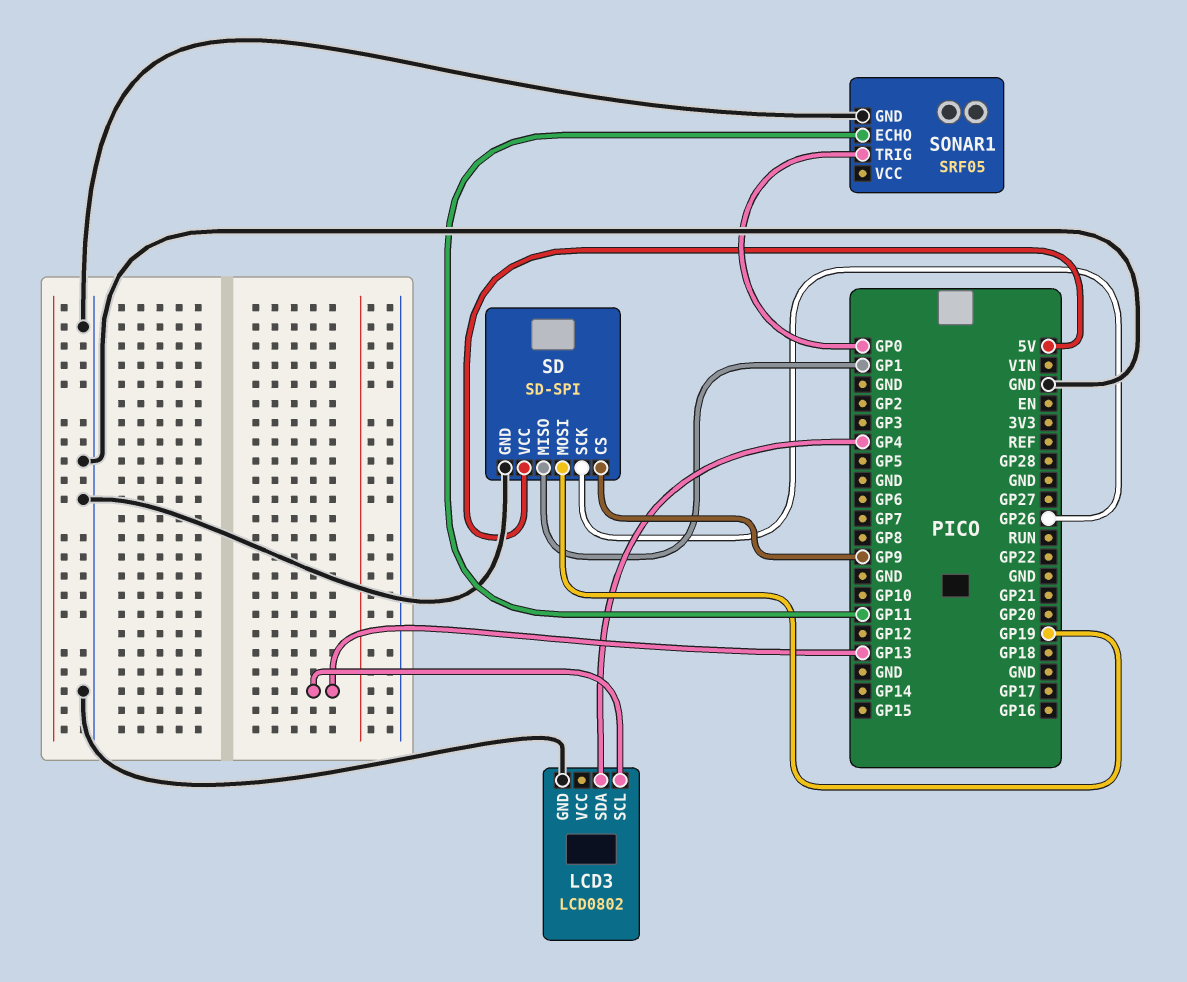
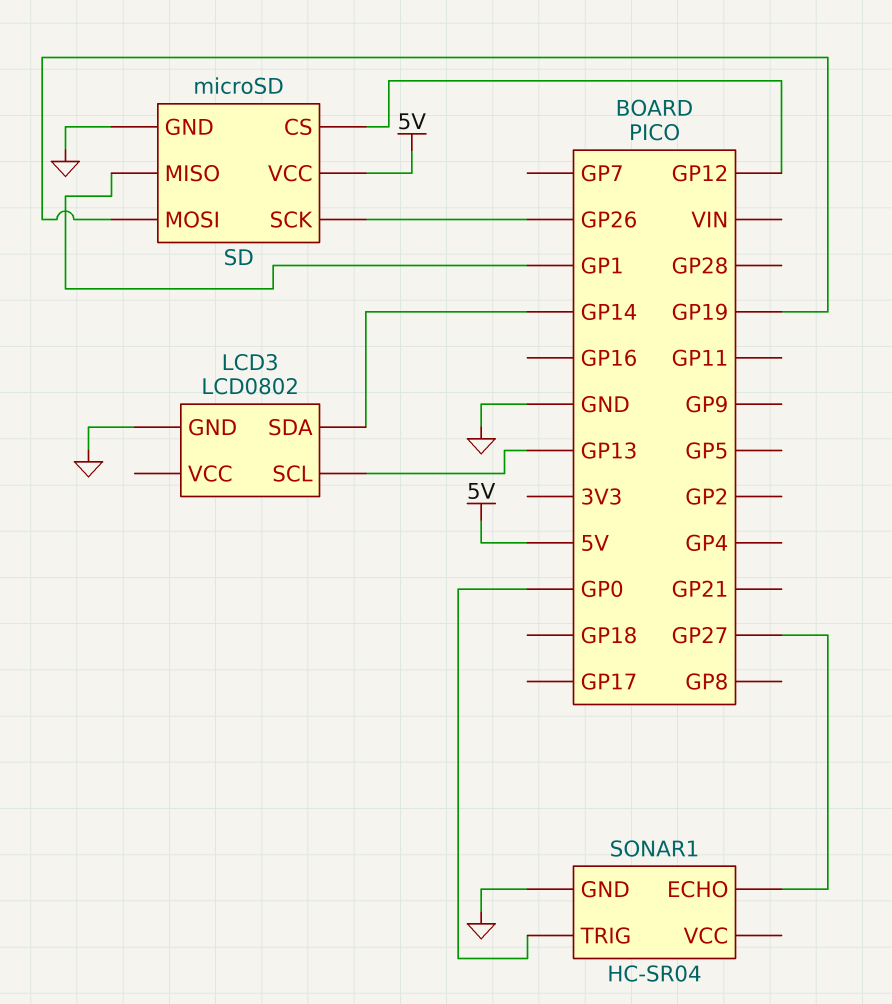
LCD3 pin SDA: GP4 -> GP14
SD: SD-SPI -> microSD
SD pin CS: GP9 -> GP12
SONAR1: SRF05 -> HC-SR04
SONAR1 pin ECHO: GP11 -> GP27

